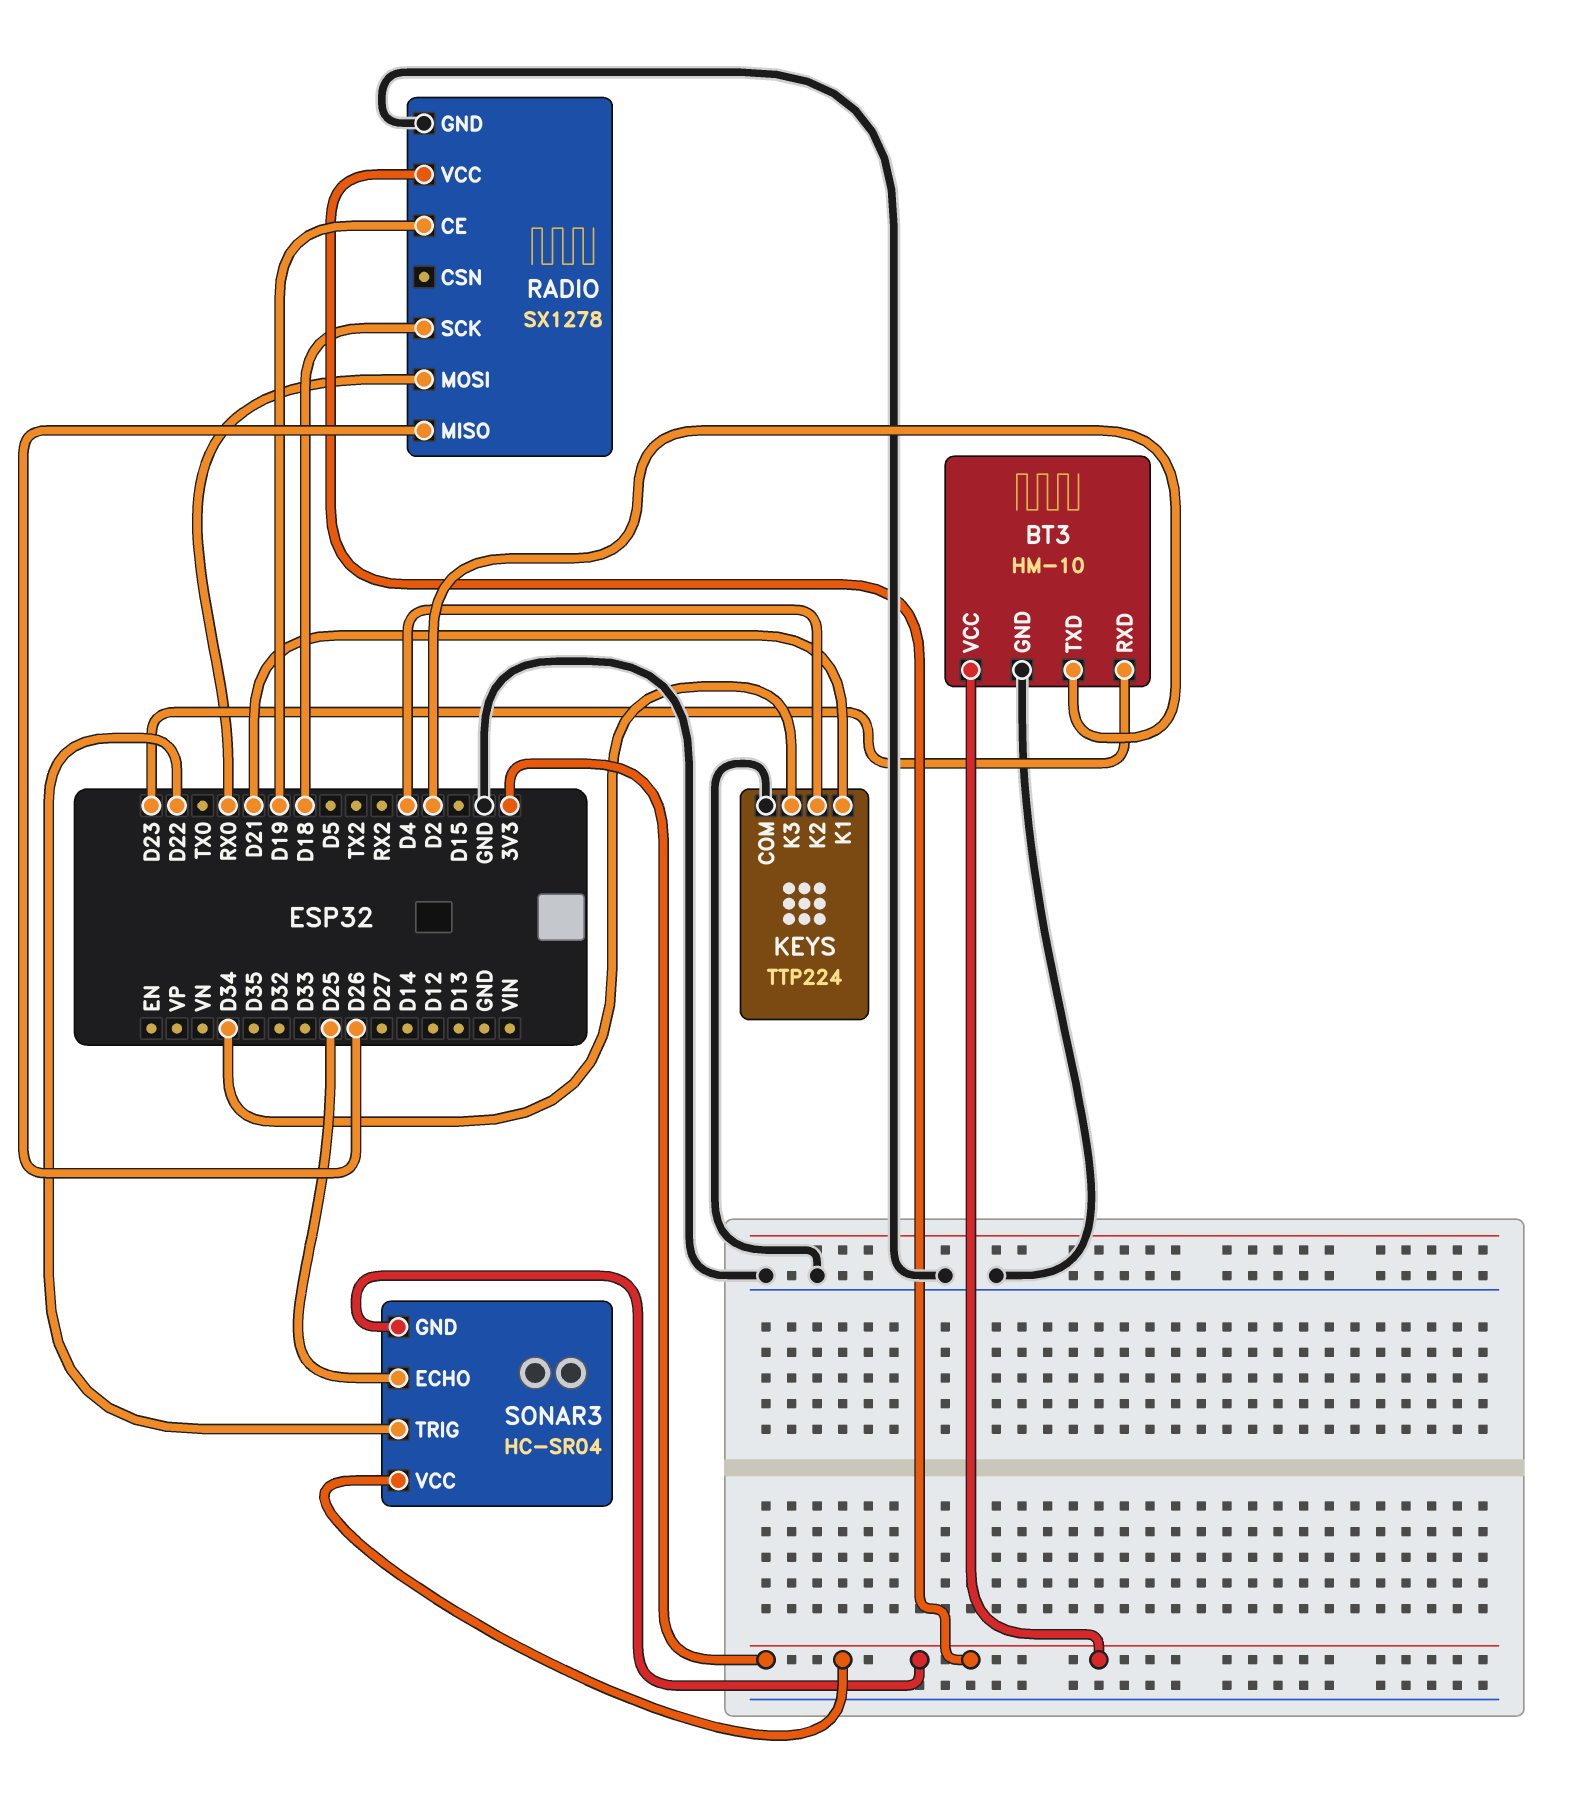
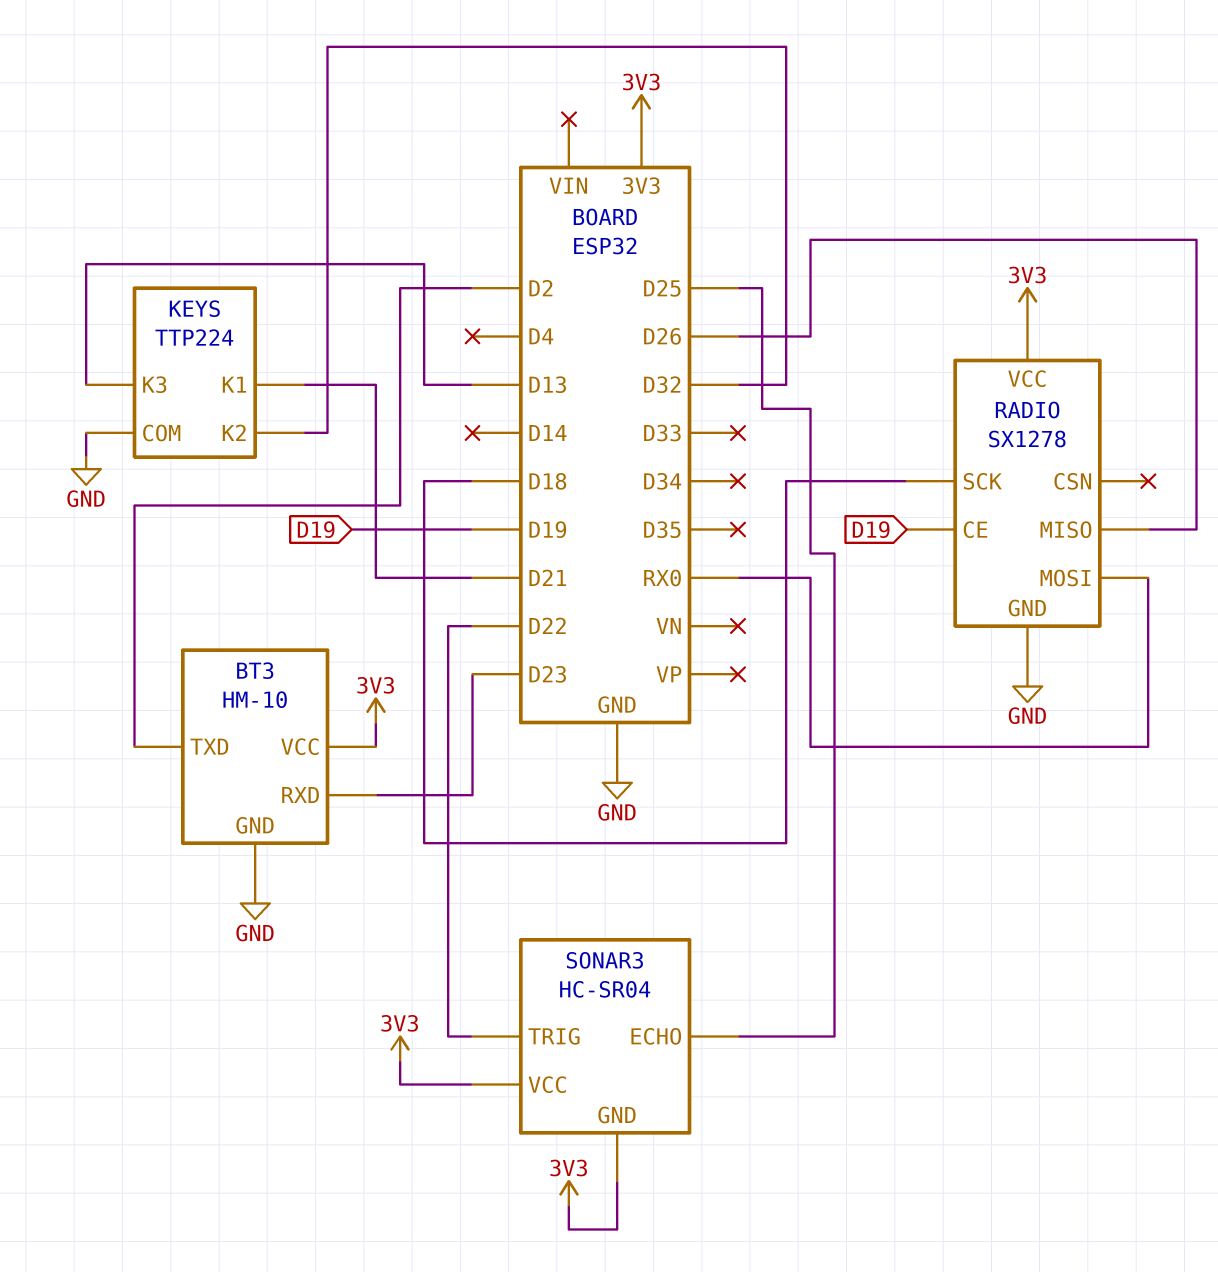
KEYS pin K2: D4 -> D32
KEYS pin K3: D34 -> D13

